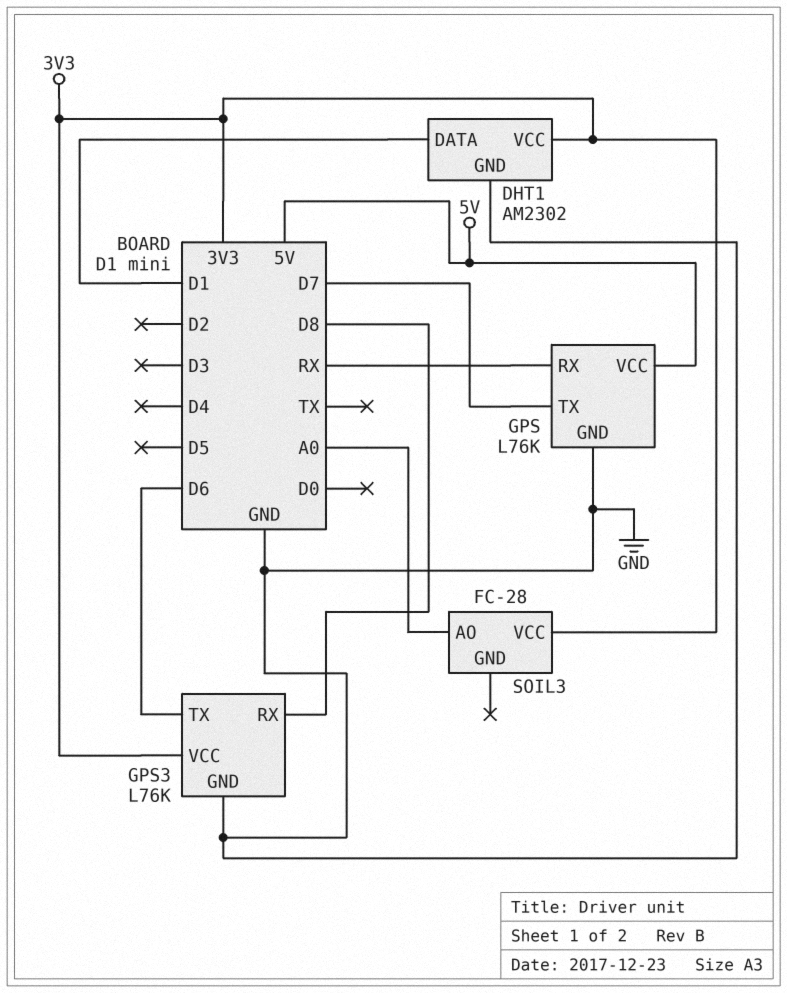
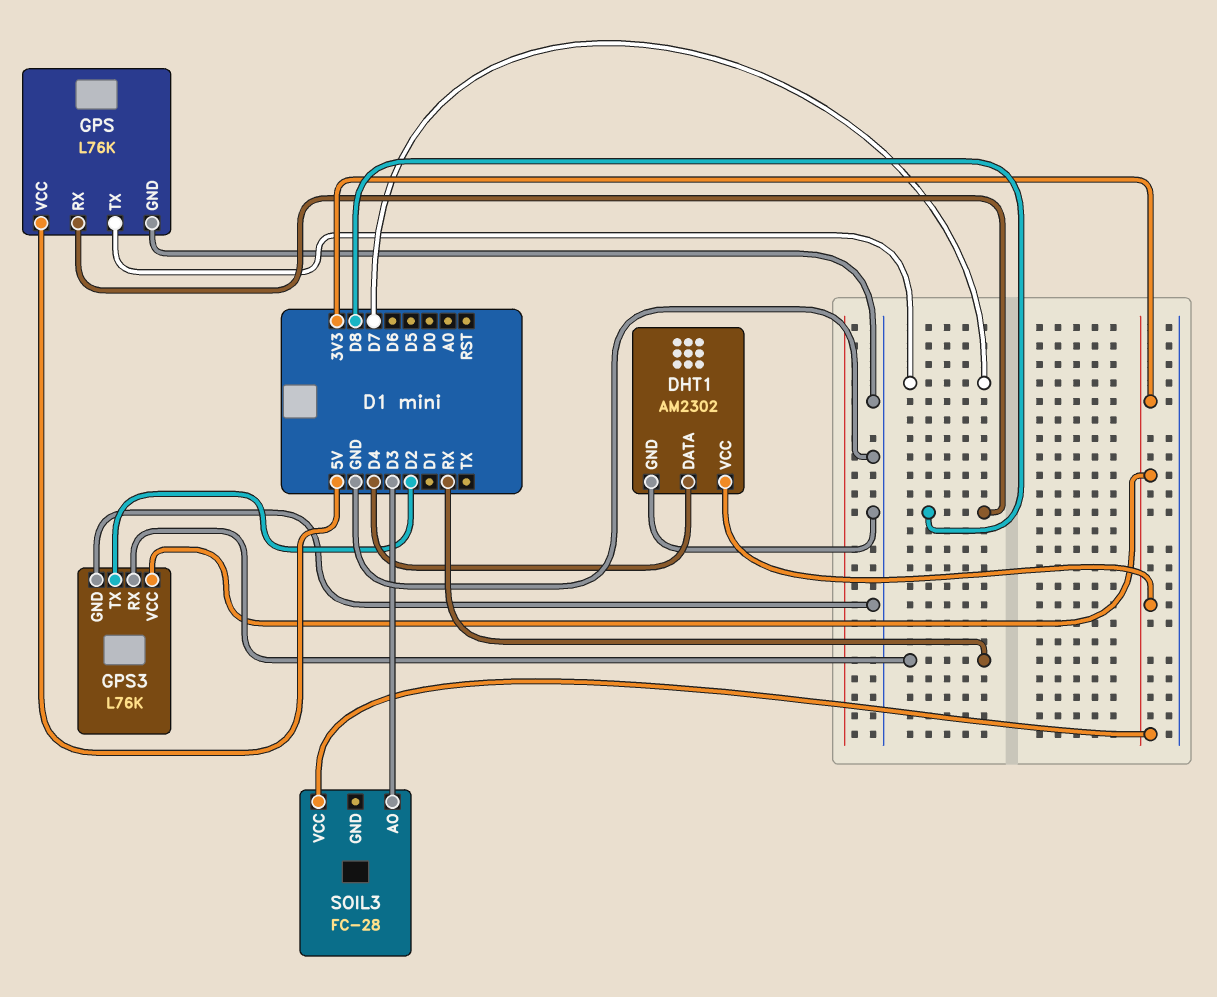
DHT1 pin DATA: D1 -> D4
GPS pin RX: RX -> D8
GPS3 pin RX: D8 -> RX
GPS3 pin TX: D6 -> D2
SOIL3 pin AO: A0 -> D3

